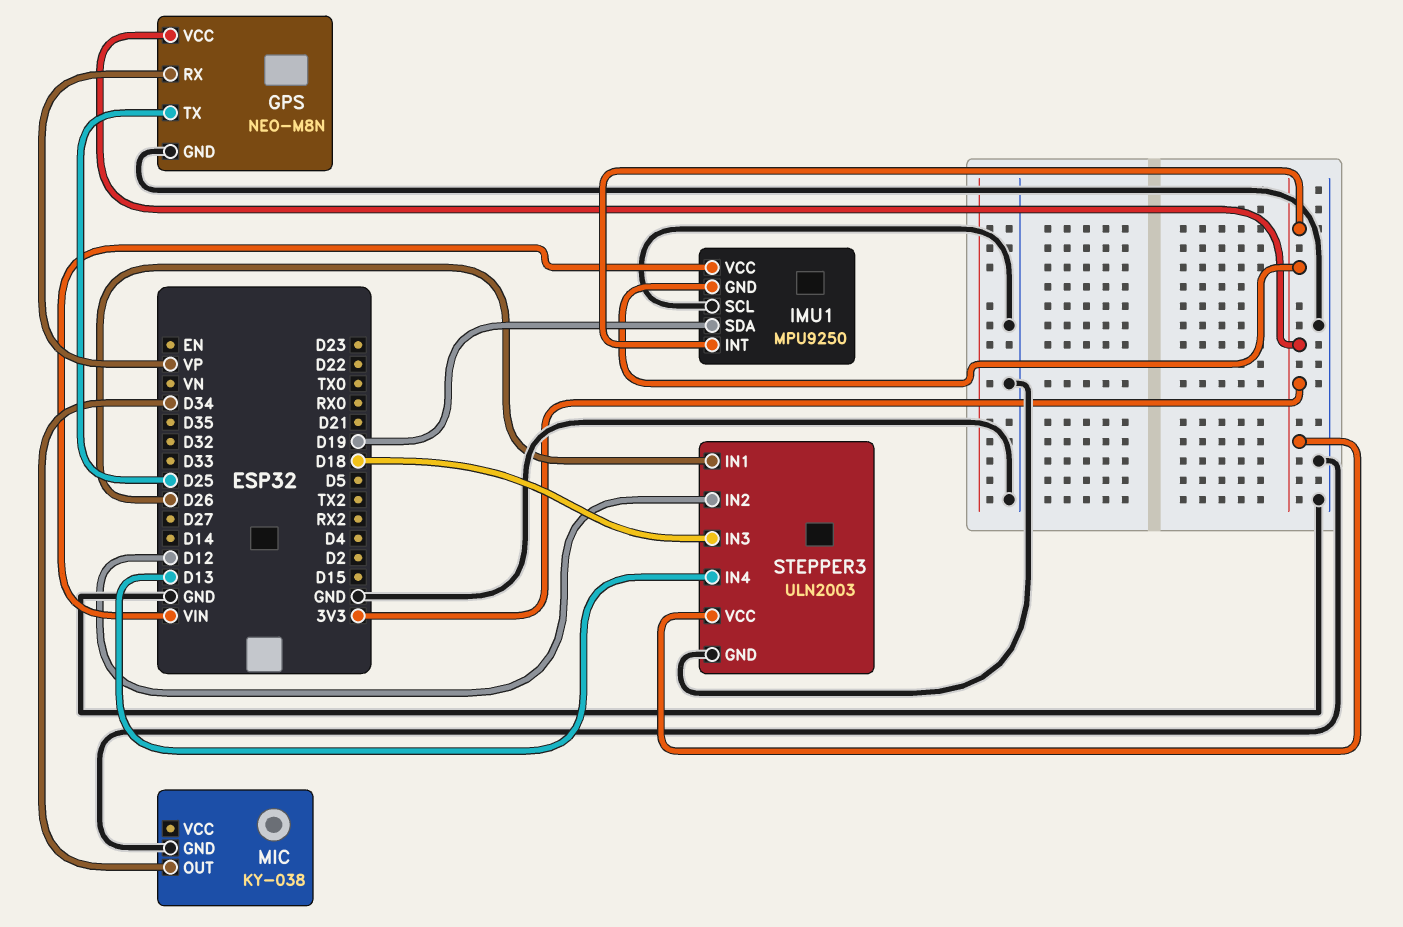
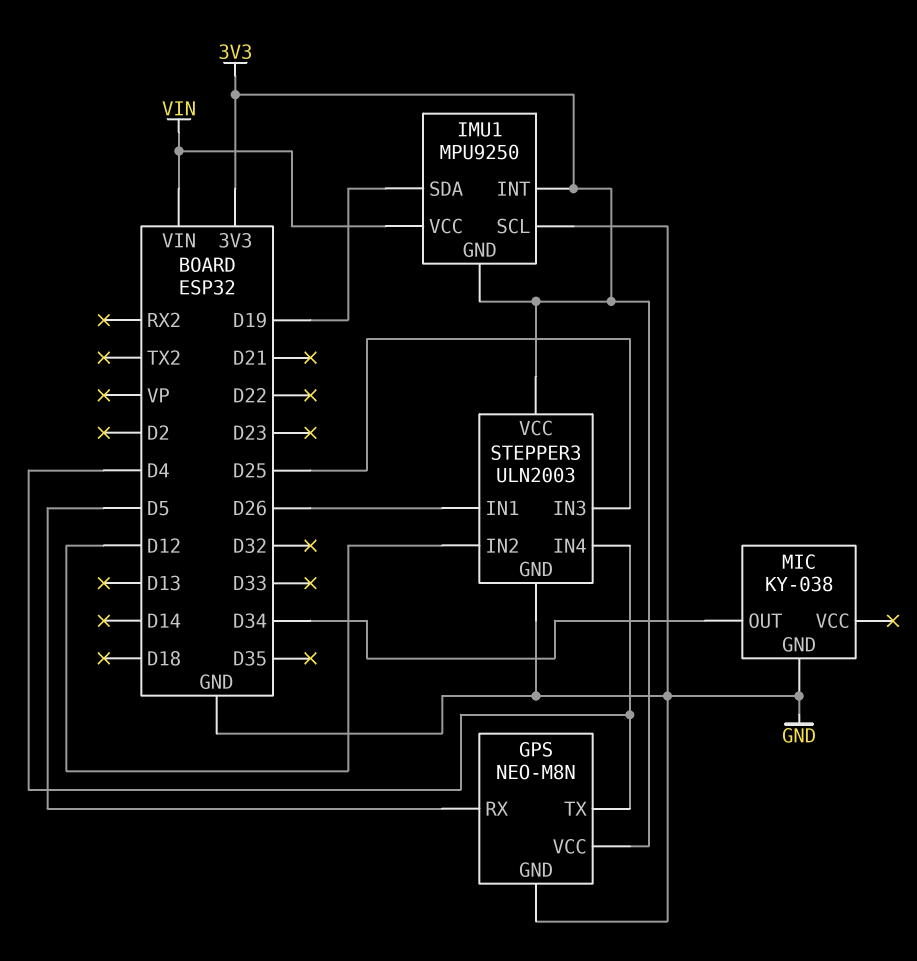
GPS pin RX: VP -> D5
GPS pin TX: D25 -> D4
STEPPER3 pin IN3: D18 -> D25
STEPPER3 pin IN4: D13 -> D4

